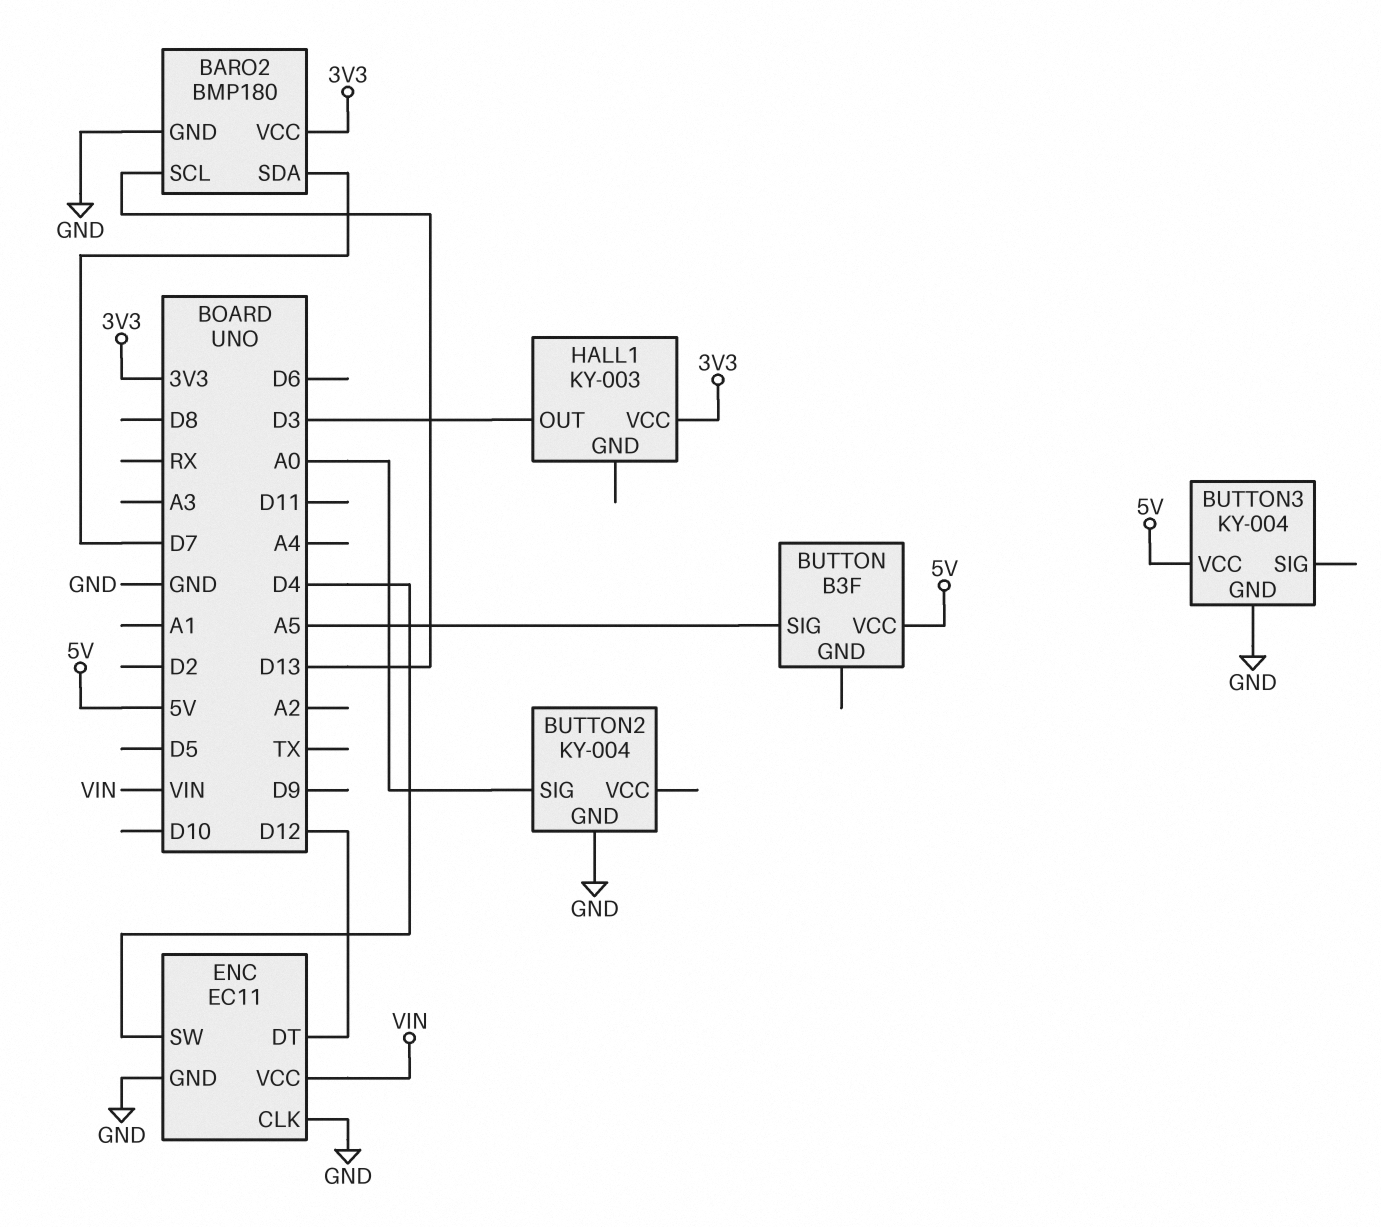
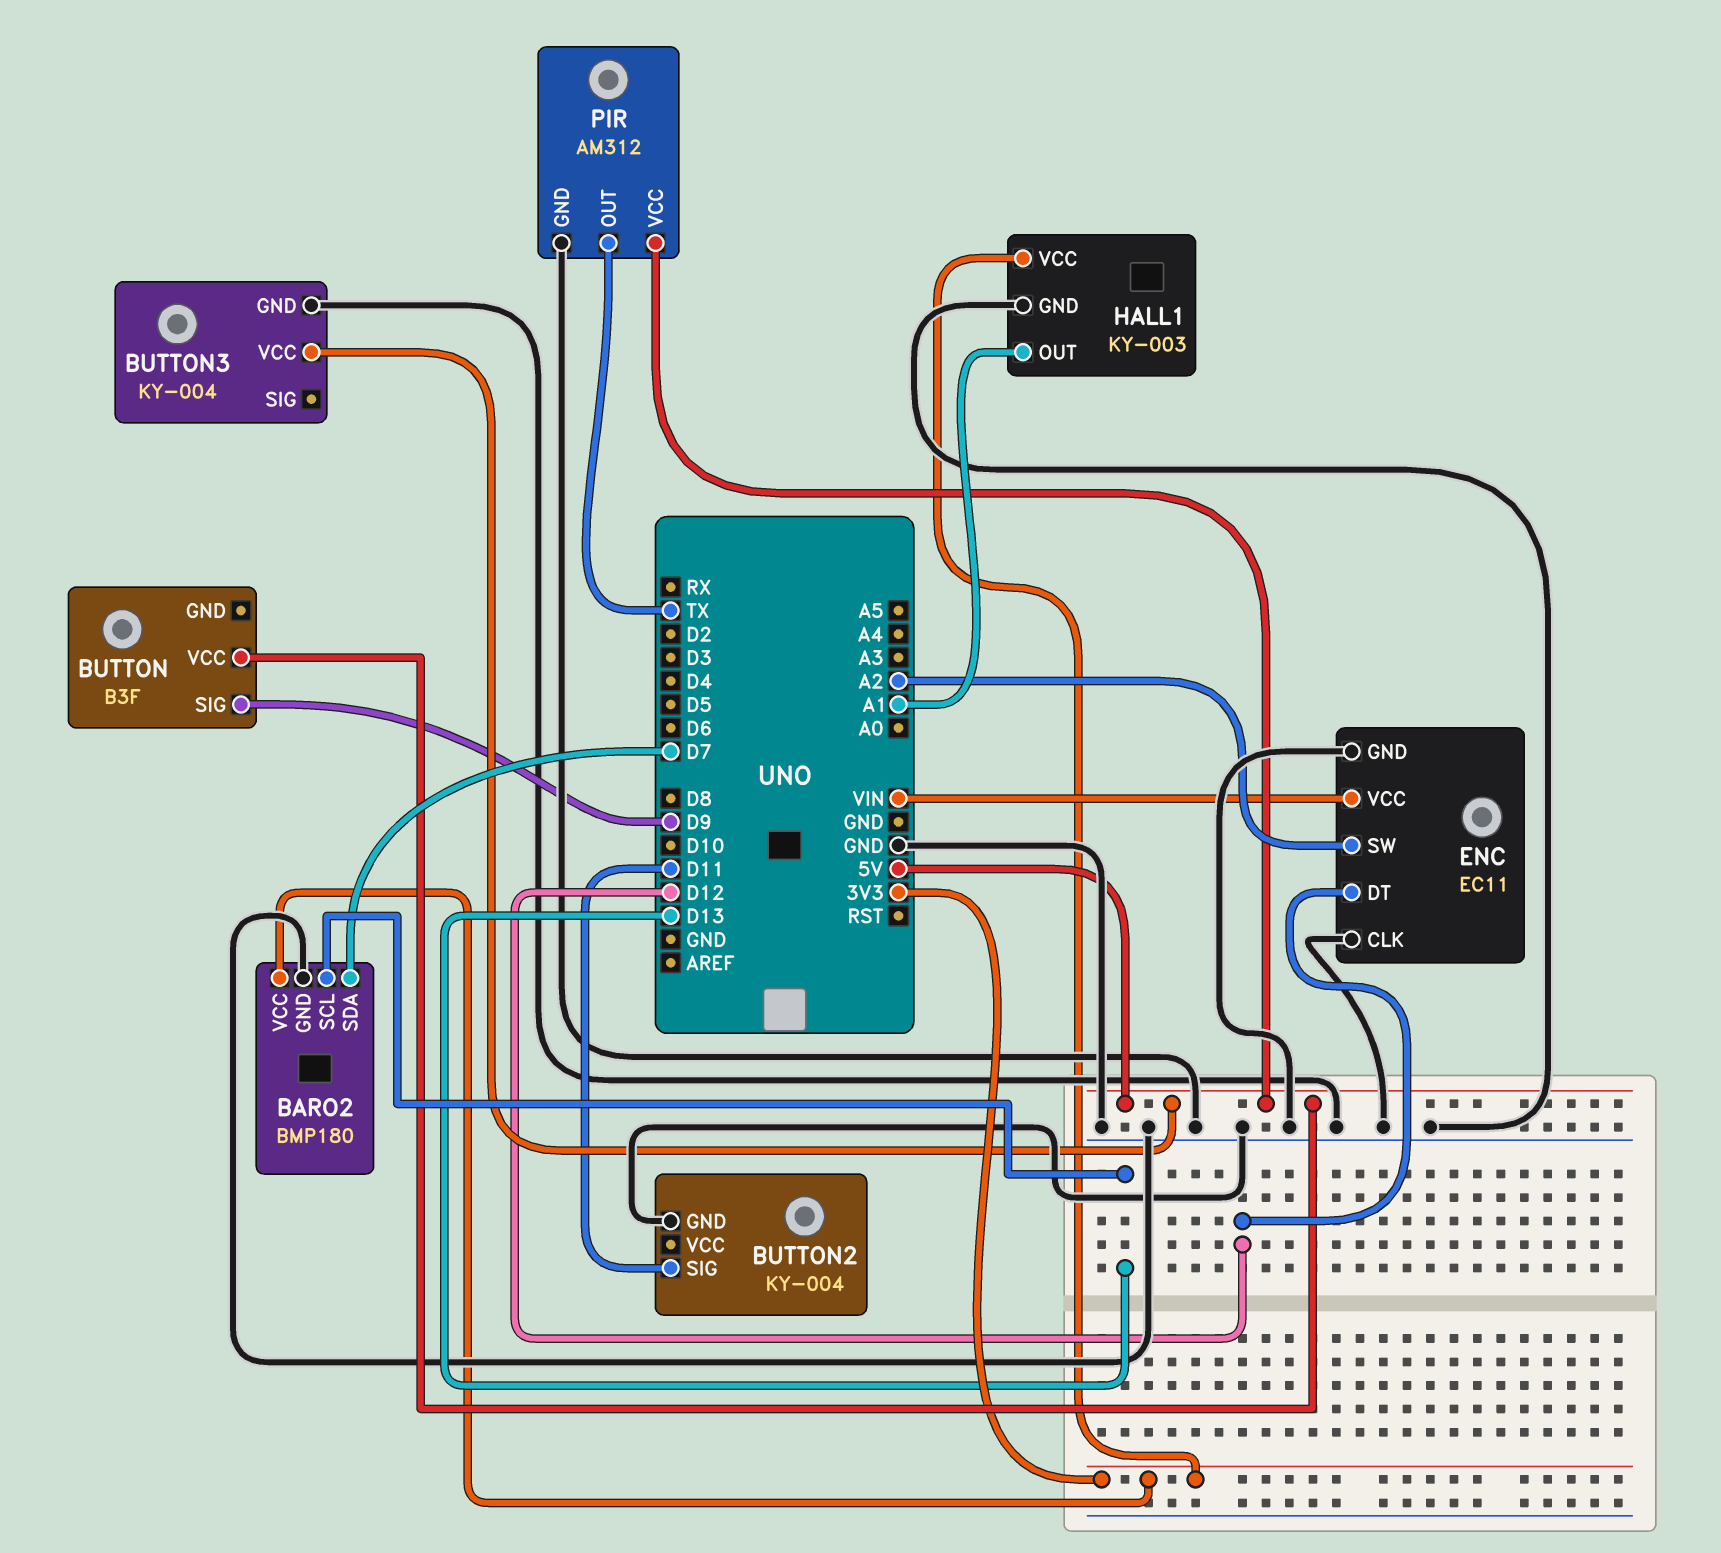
BUTTON pin SIG: A5 -> D9
BUTTON2 pin SIG: A0 -> D11
ENC pin SW: D4 -> A2
HALL1 pin GND: none -> GND
HALL1 pin OUT: D3 -> A1
PIR: none -> AM312
PIR pin GND: none -> GND
PIR pin OUT: none -> TX
PIR pin VCC: none -> 5V

